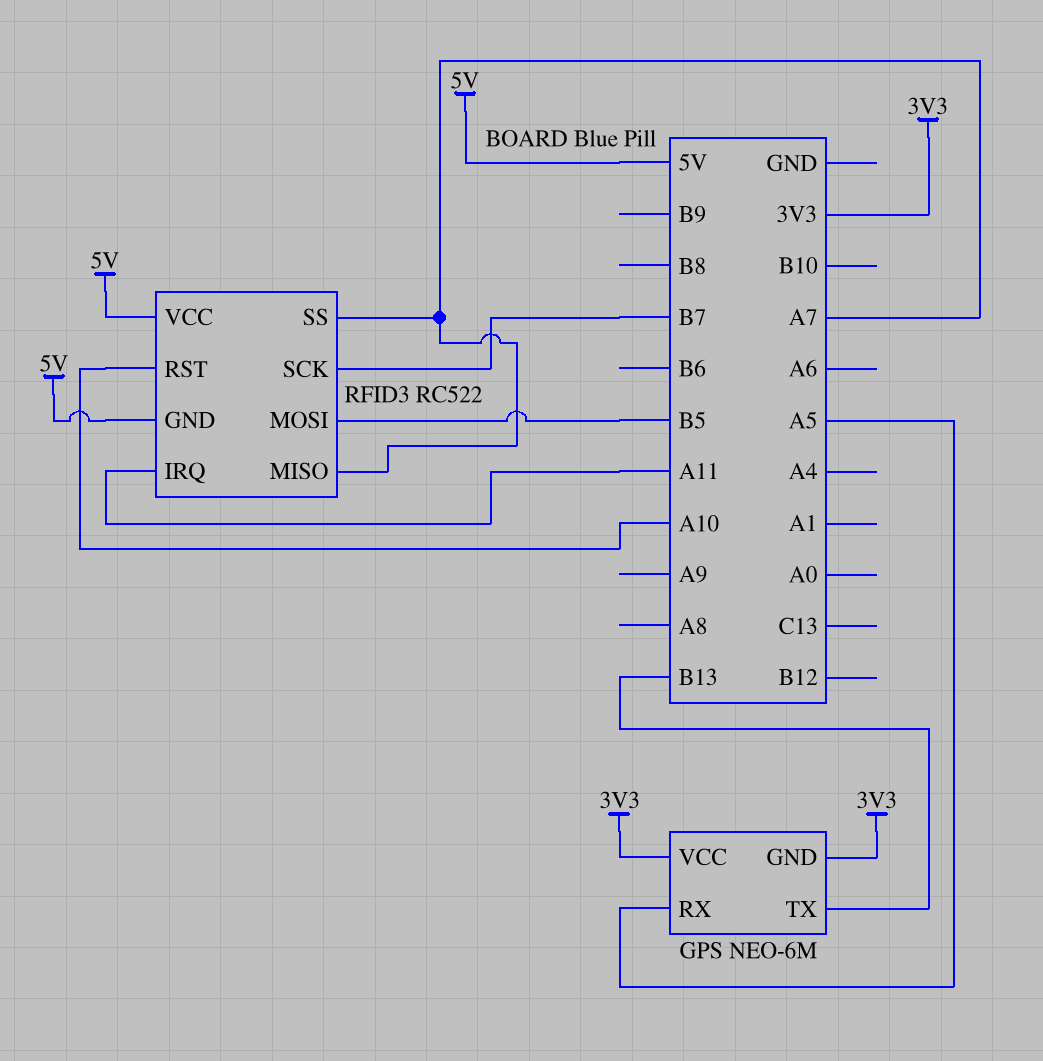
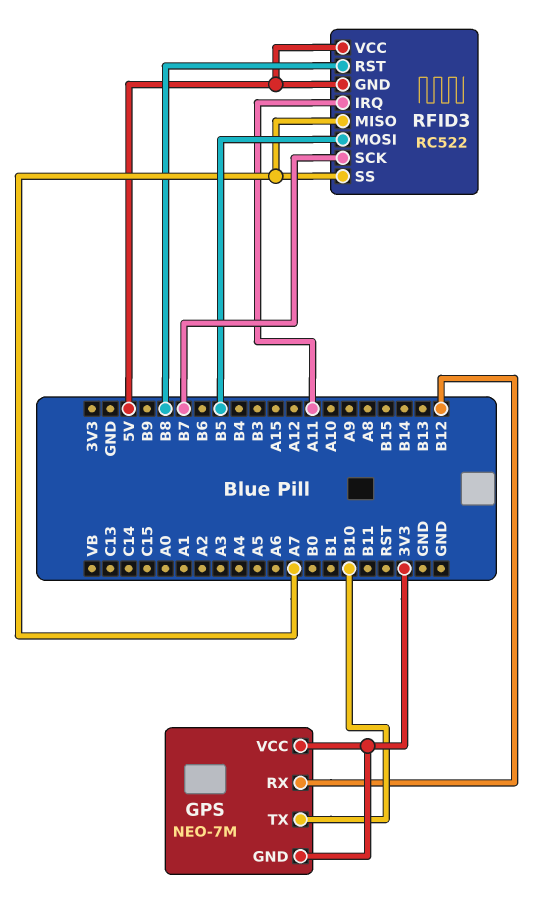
GPS: NEO-6M -> NEO-7M
GPS pin RX: A5 -> B12
GPS pin TX: B13 -> B10
RFID3 pin RST: A10 -> B8

